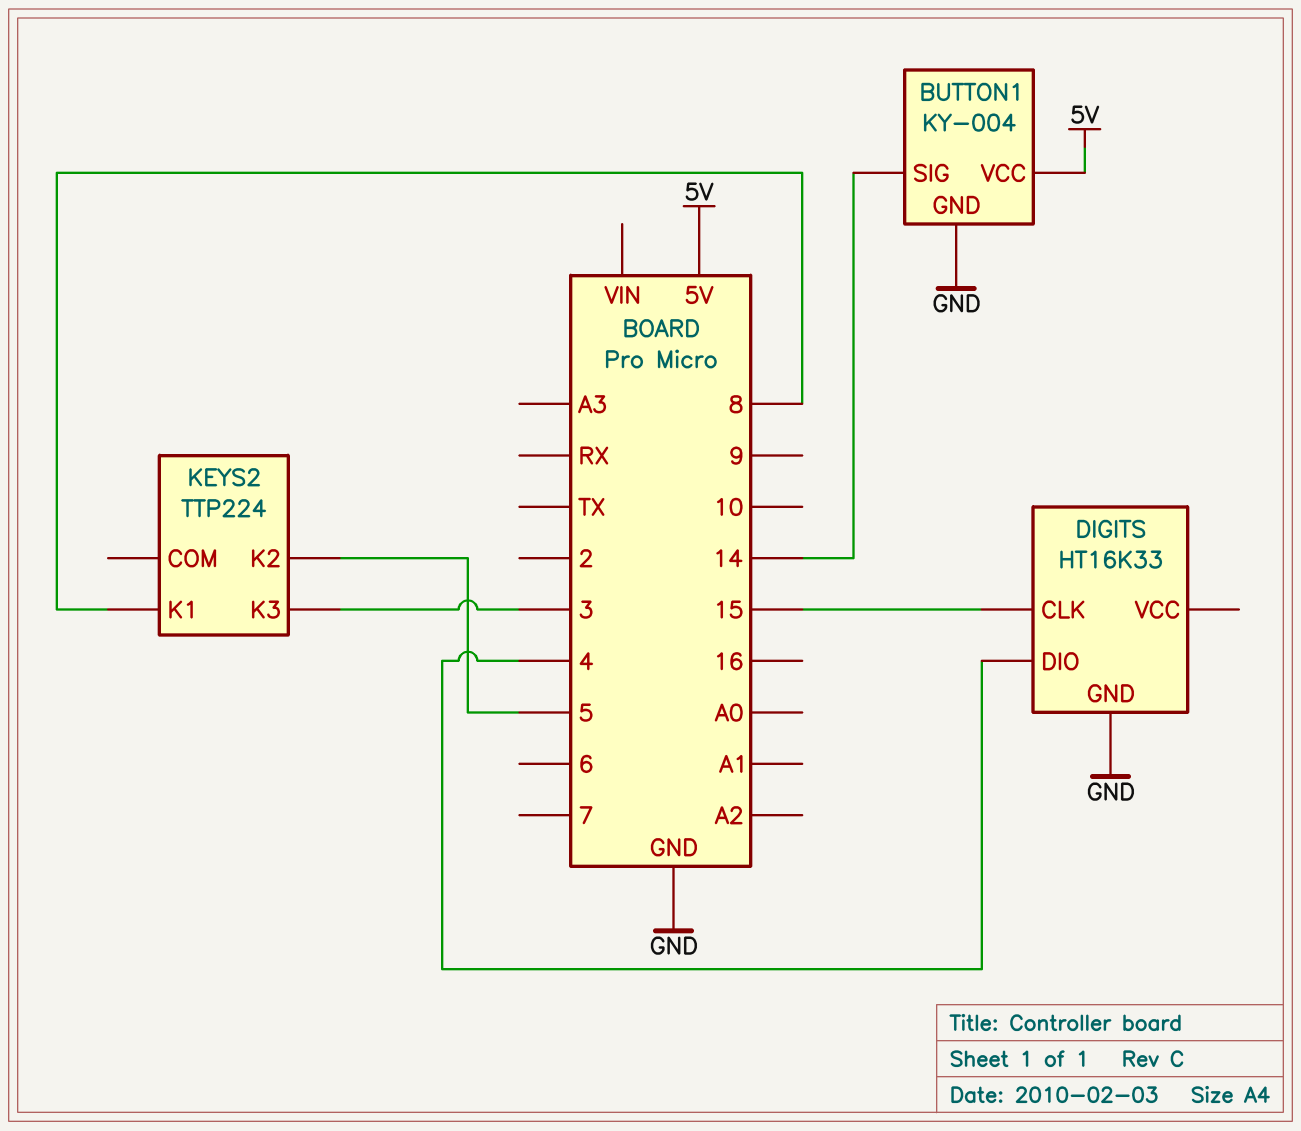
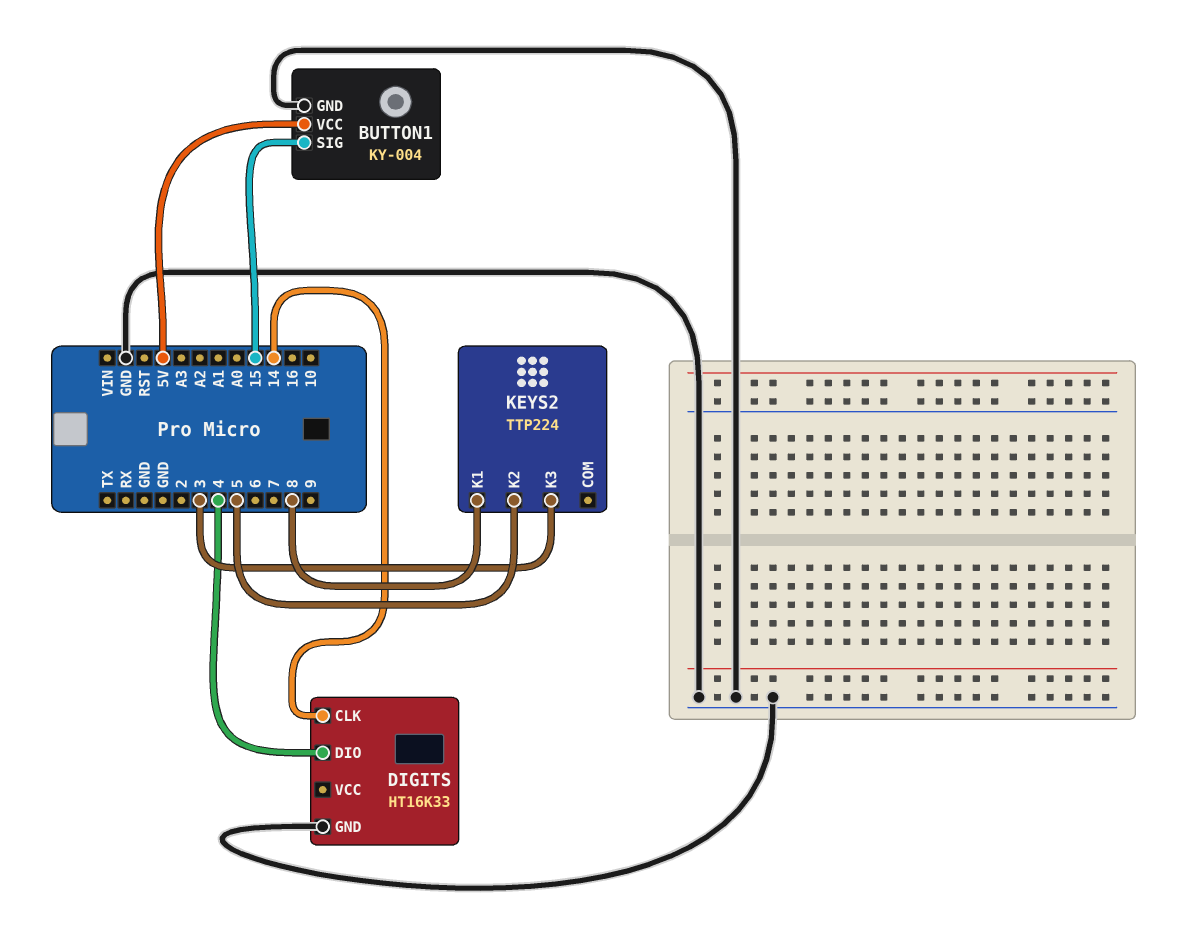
BUTTON1 pin SIG: 14 -> 15
DIGITS pin CLK: 15 -> 14

